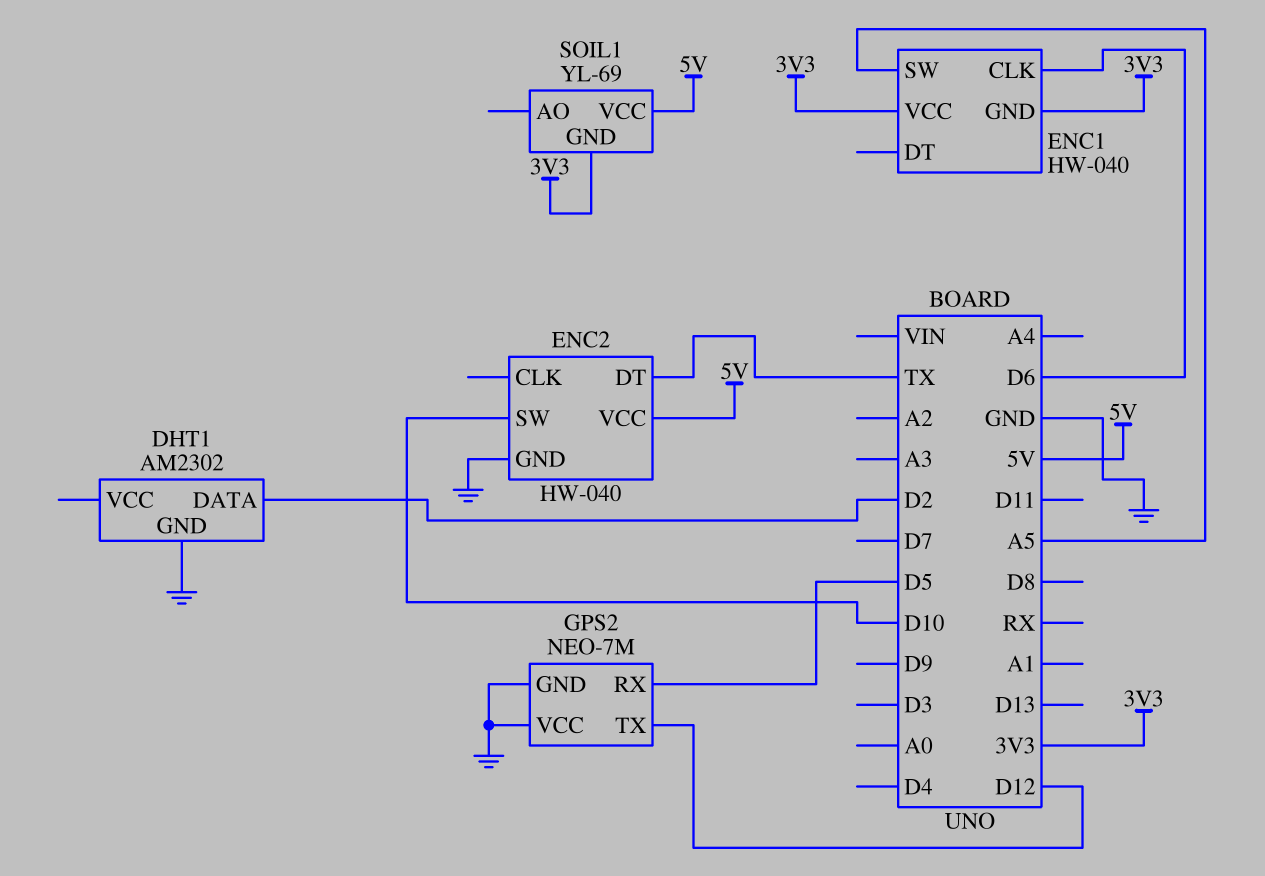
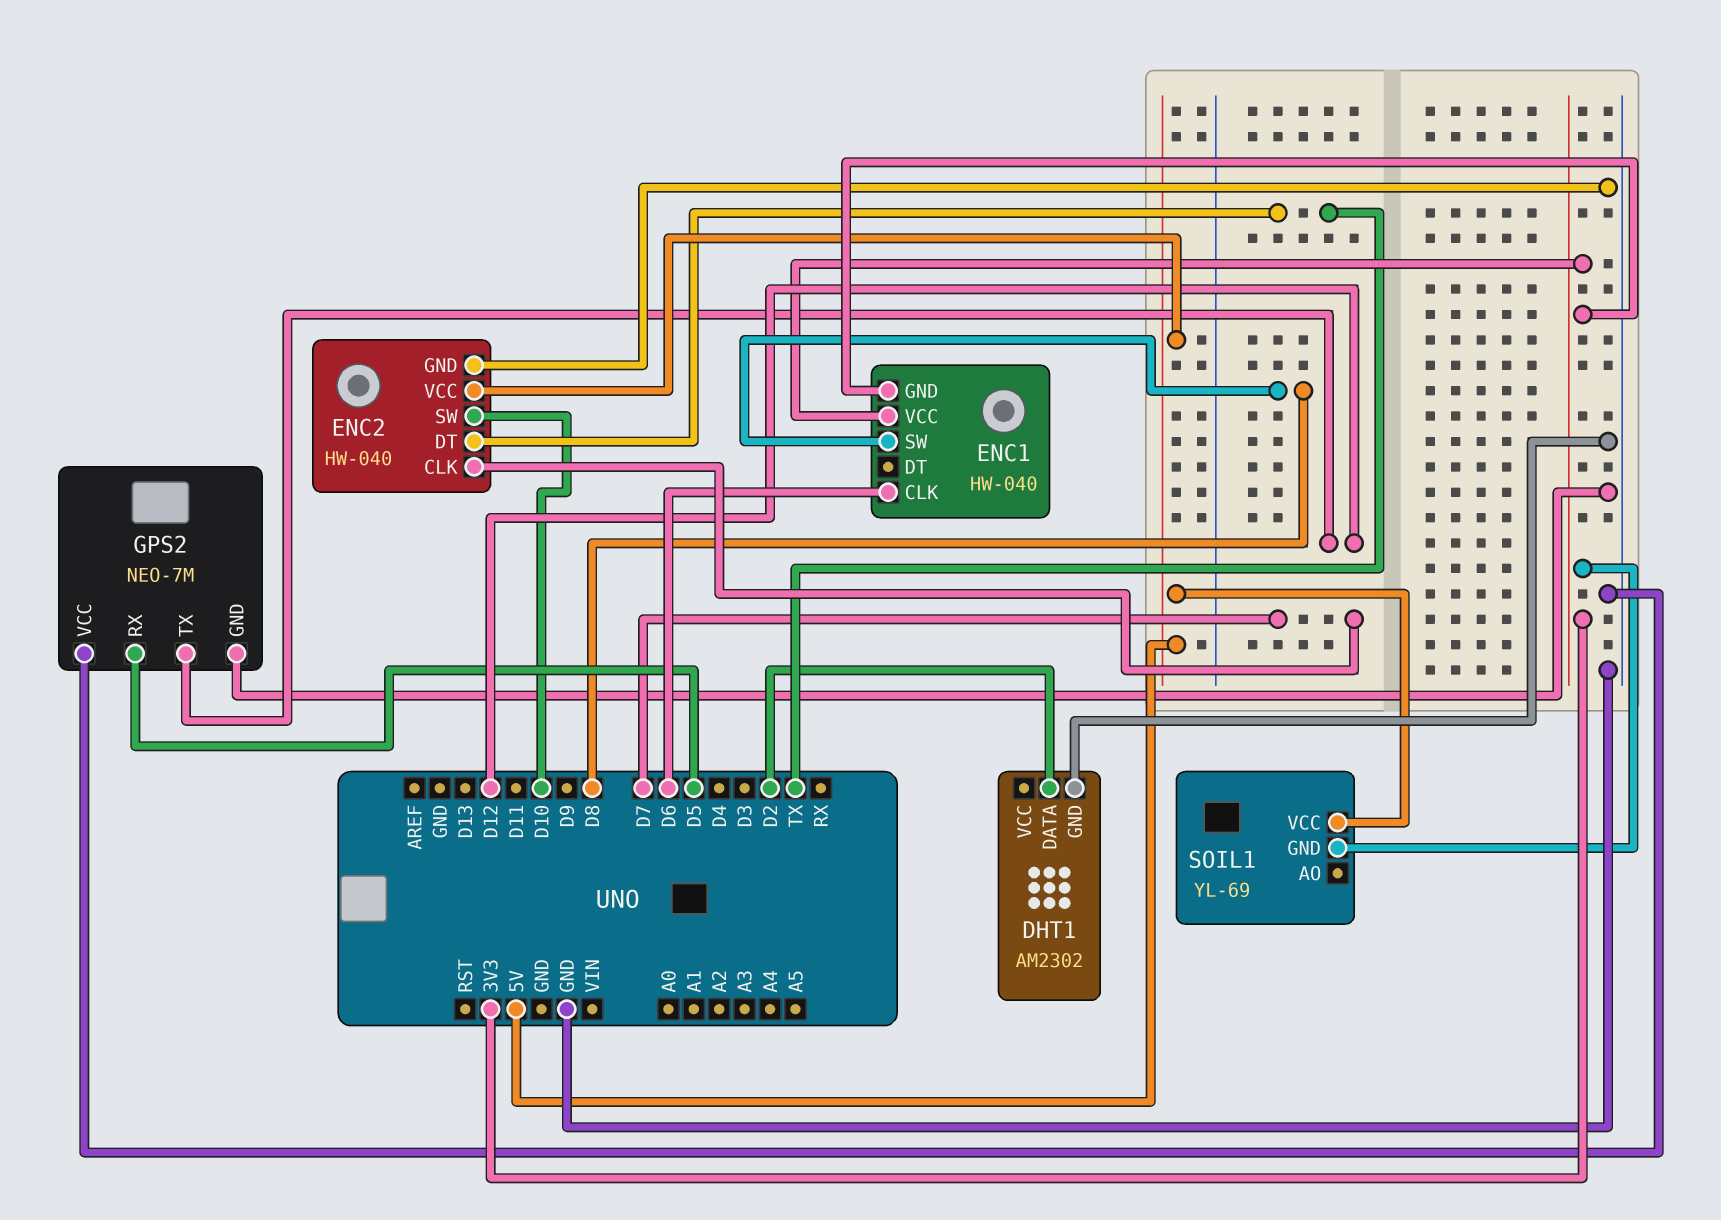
ENC1 pin SW: A5 -> D8
ENC2 pin CLK: none -> D7

